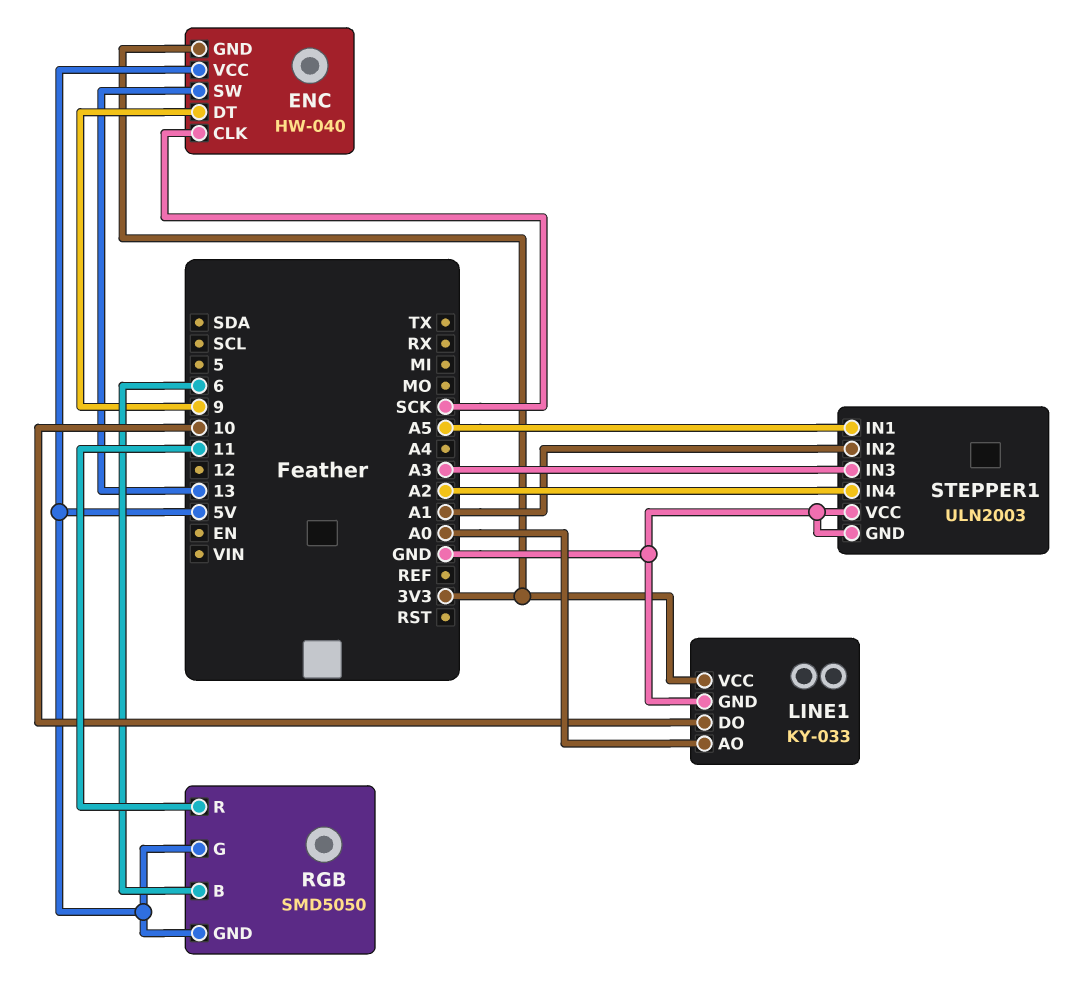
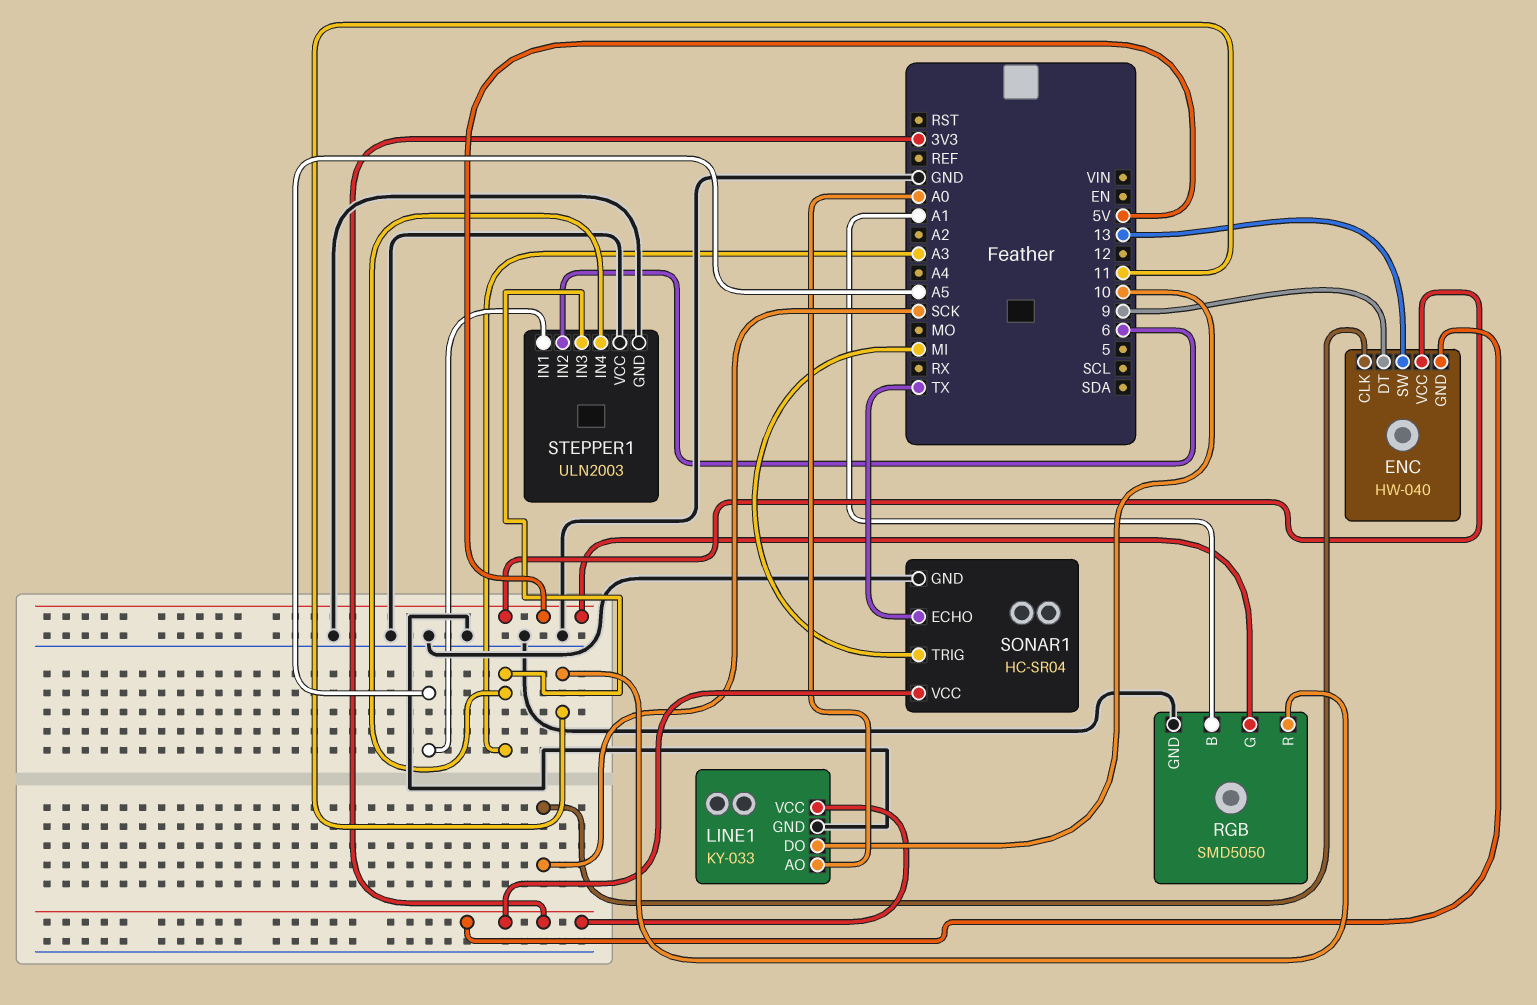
RGB pin B: 6 -> A1
RGB pin GND: 5V -> GND
SONAR1: none -> HC-SR04
SONAR1 pin ECHO: none -> TX
SONAR1 pin GND: none -> GND
SONAR1 pin TRIG: none -> MI
SONAR1 pin VCC: none -> 3V3
STEPPER1 pin IN2: A1 -> 6
STEPPER1 pin IN4: A2 -> A3

